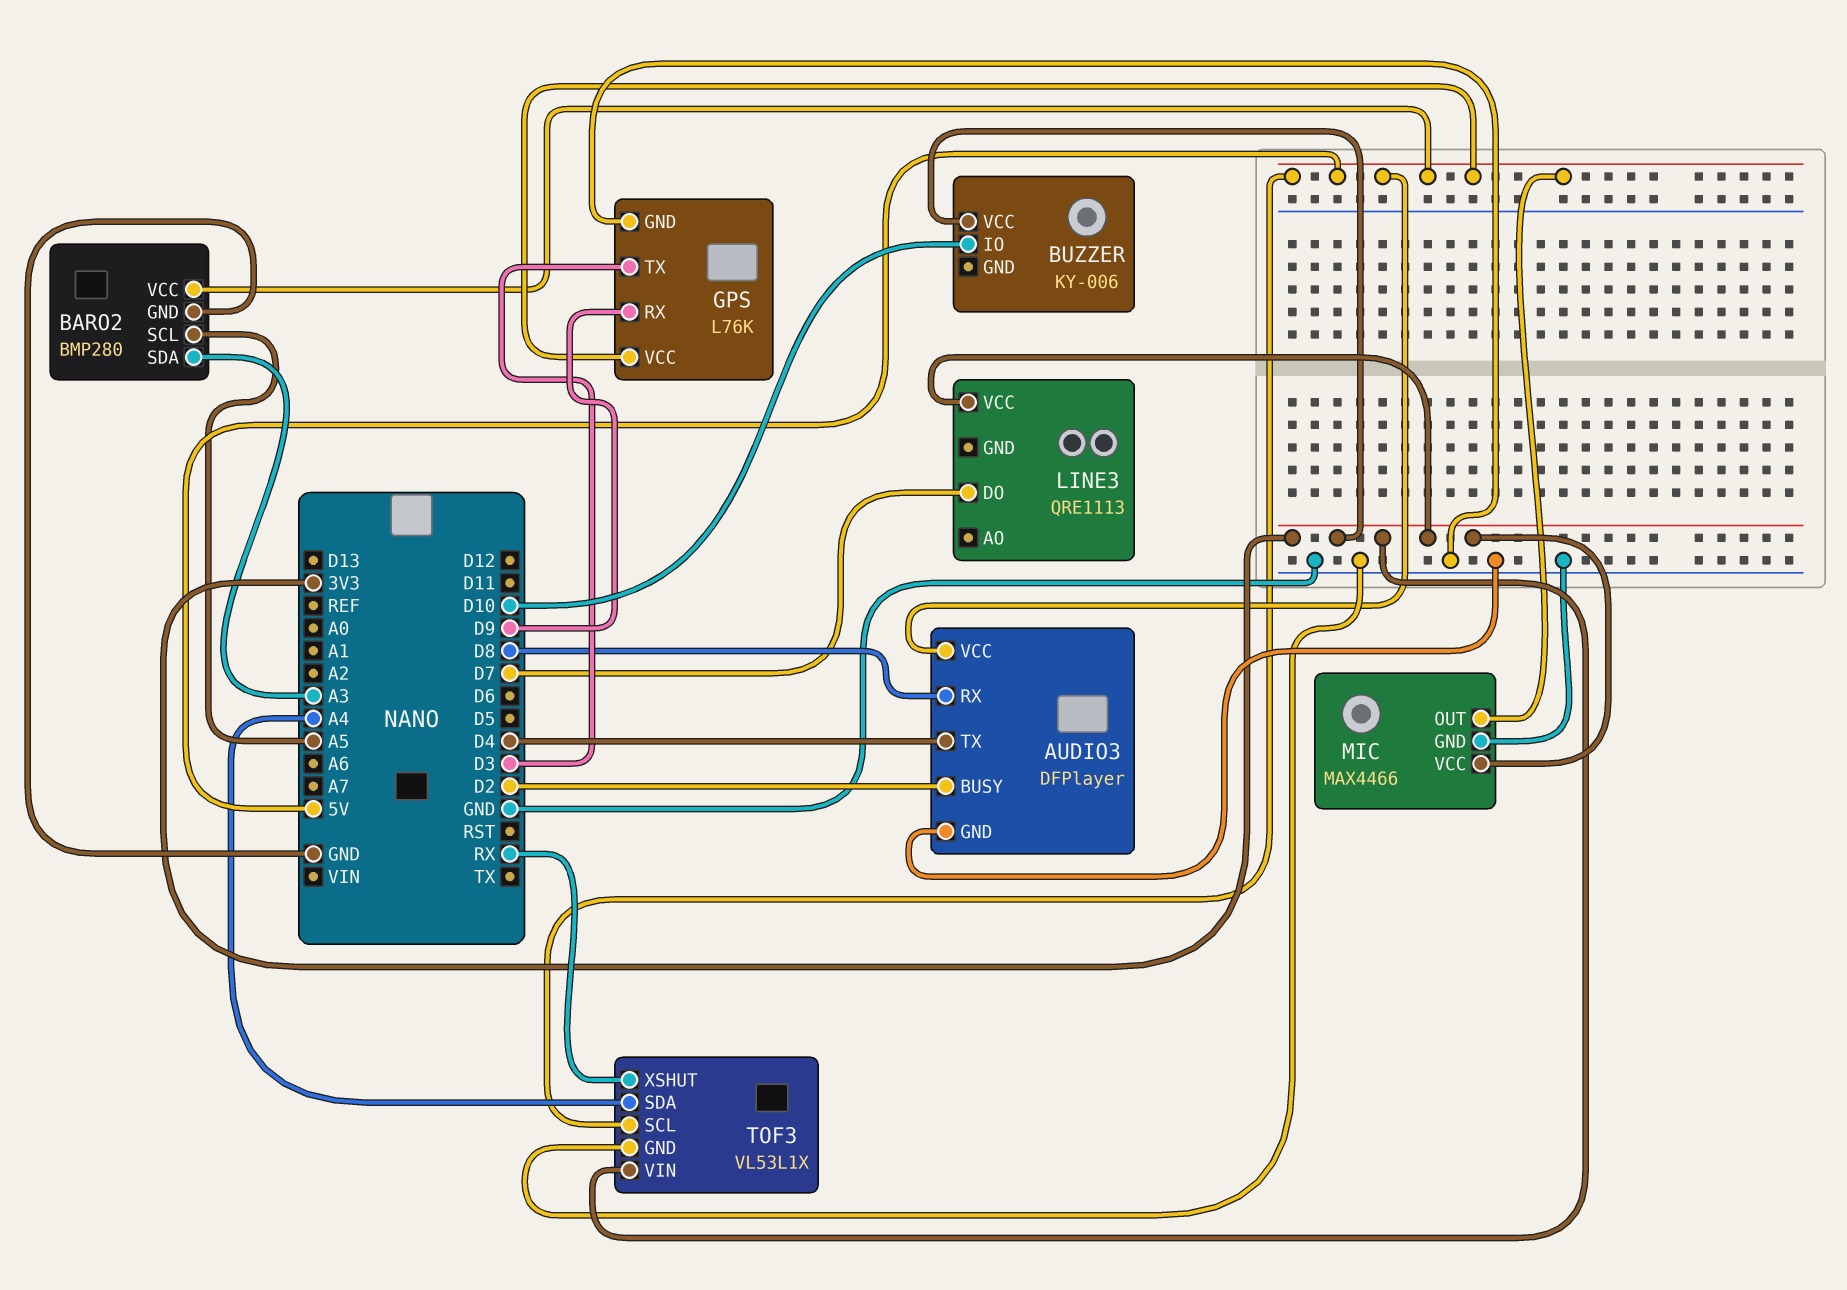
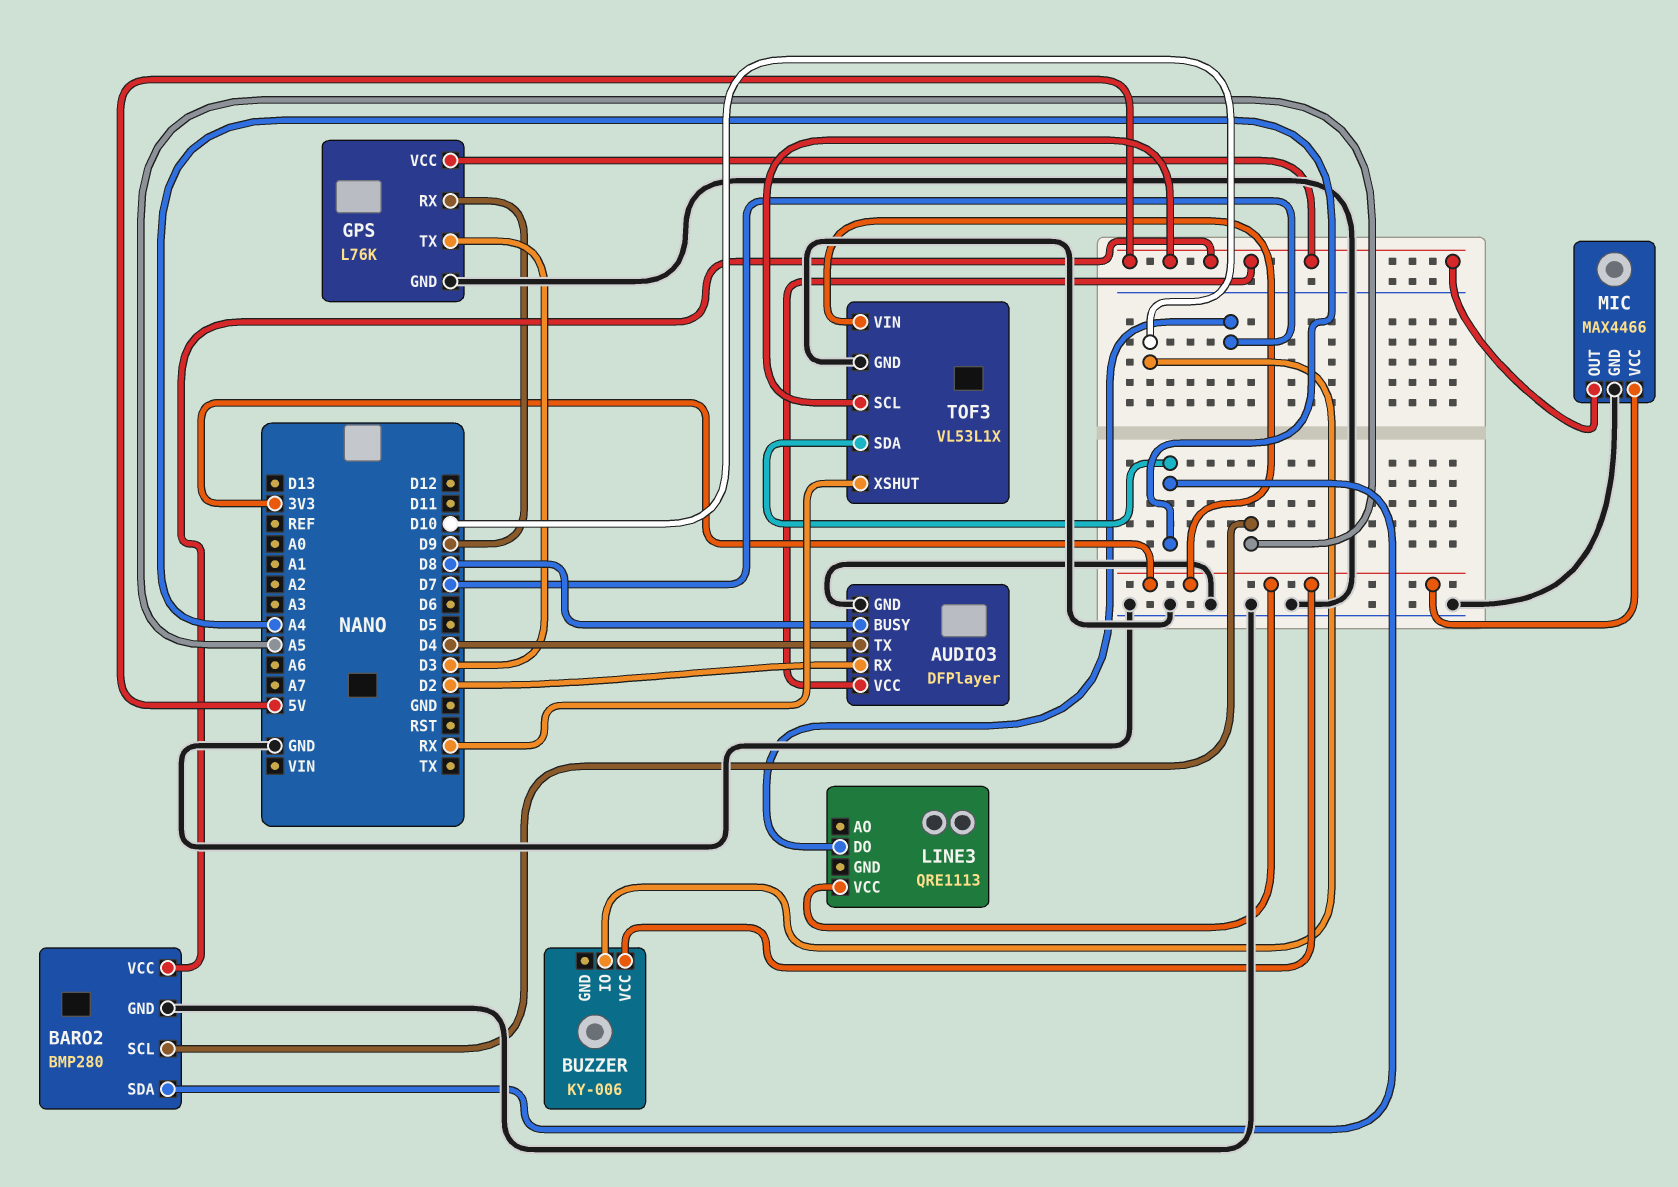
AUDIO3 pin BUSY: D2 -> D8
AUDIO3 pin RX: D8 -> D2
BARO2 pin SDA: A3 -> A4

